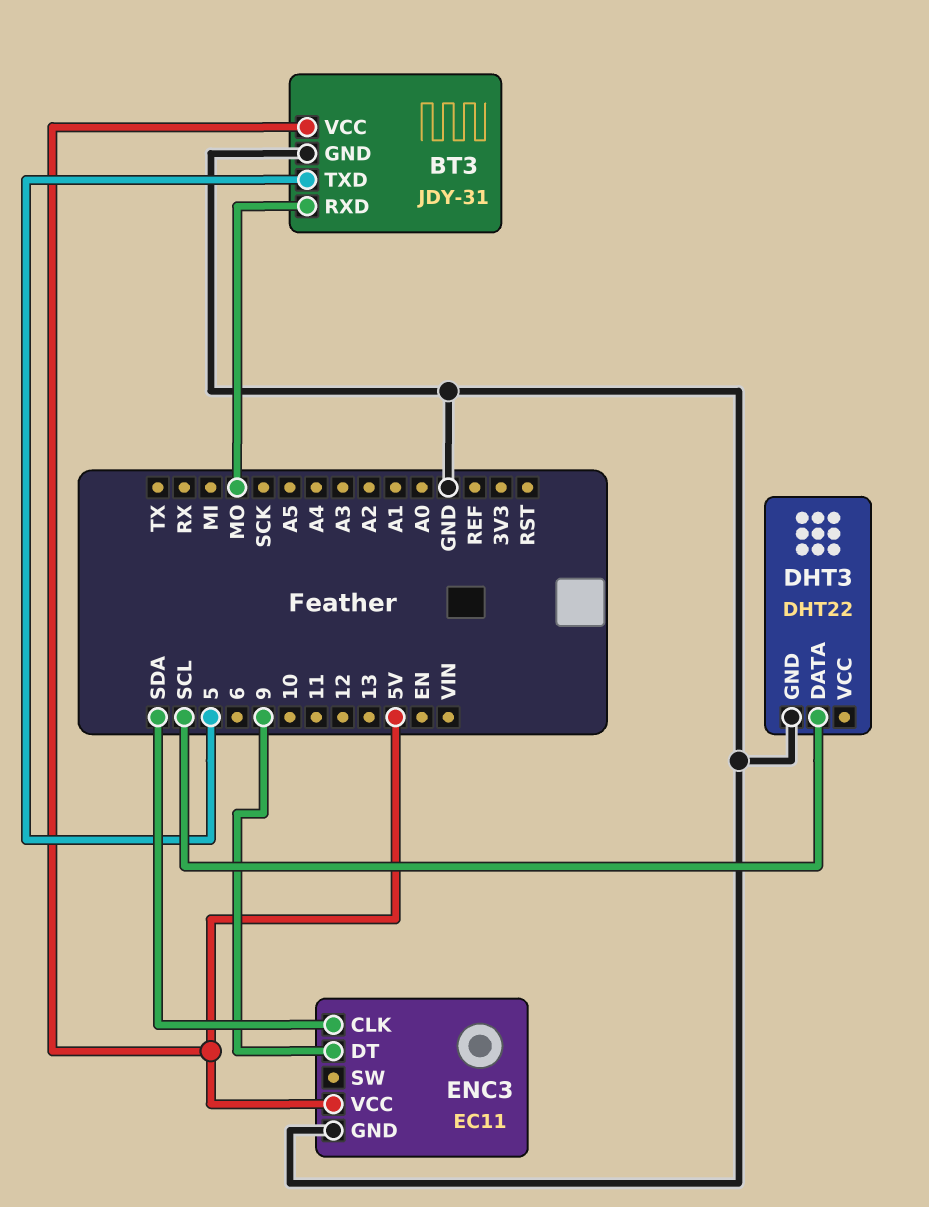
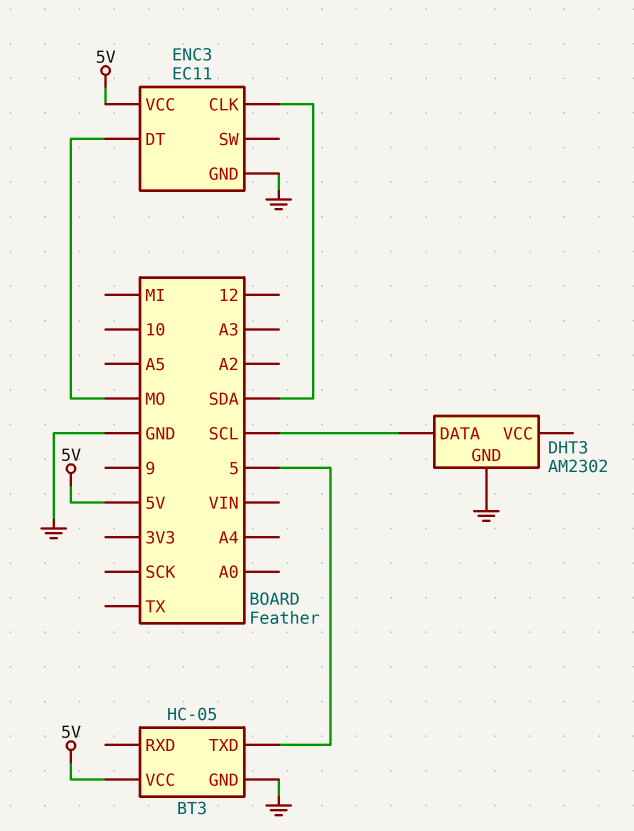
BT3: JDY-31 -> HC-05
BT3 pin RXD: MO -> none
DHT3: DHT22 -> AM2302
ENC3 pin DT: 9 -> MO

